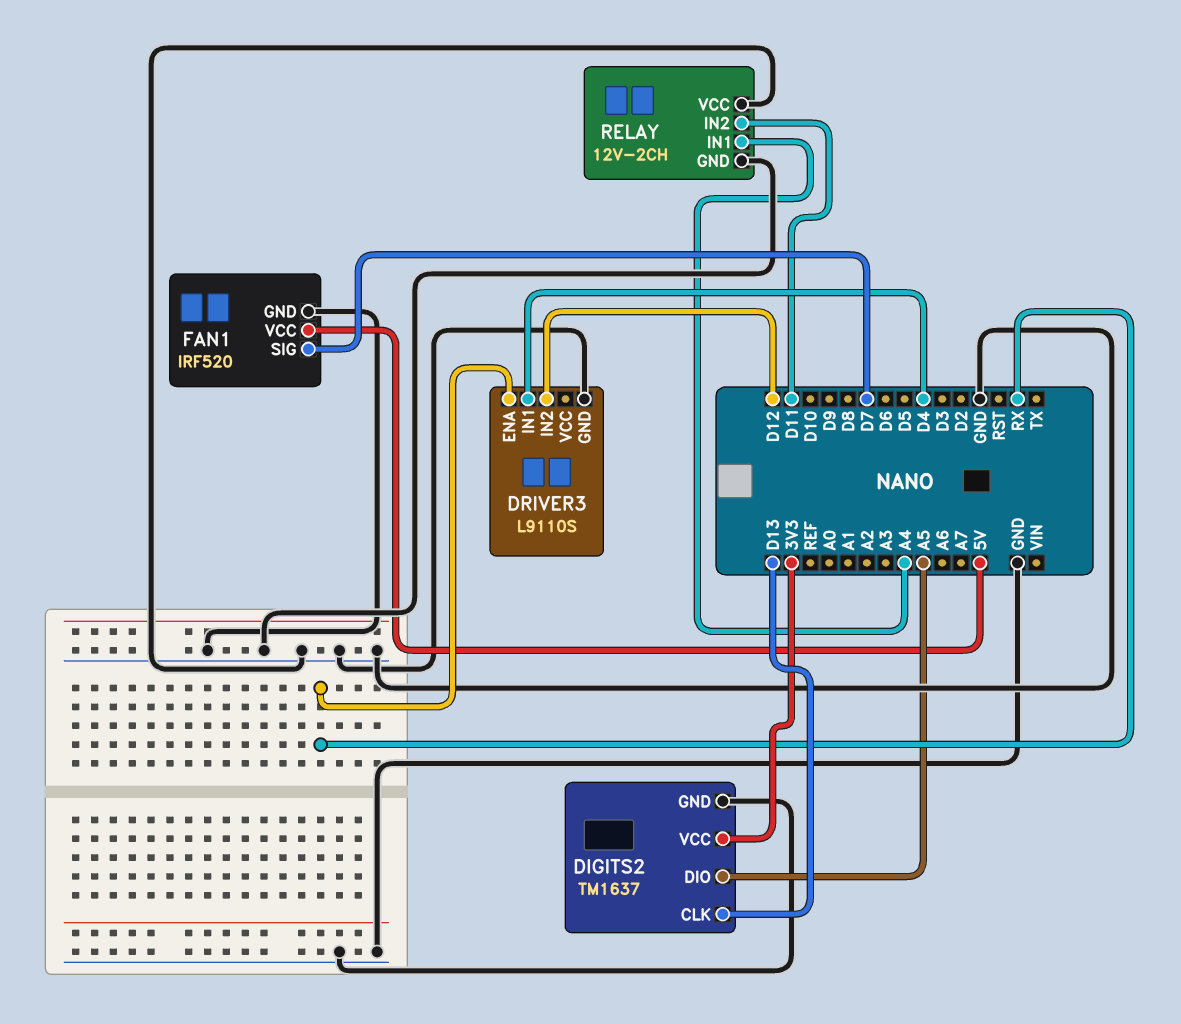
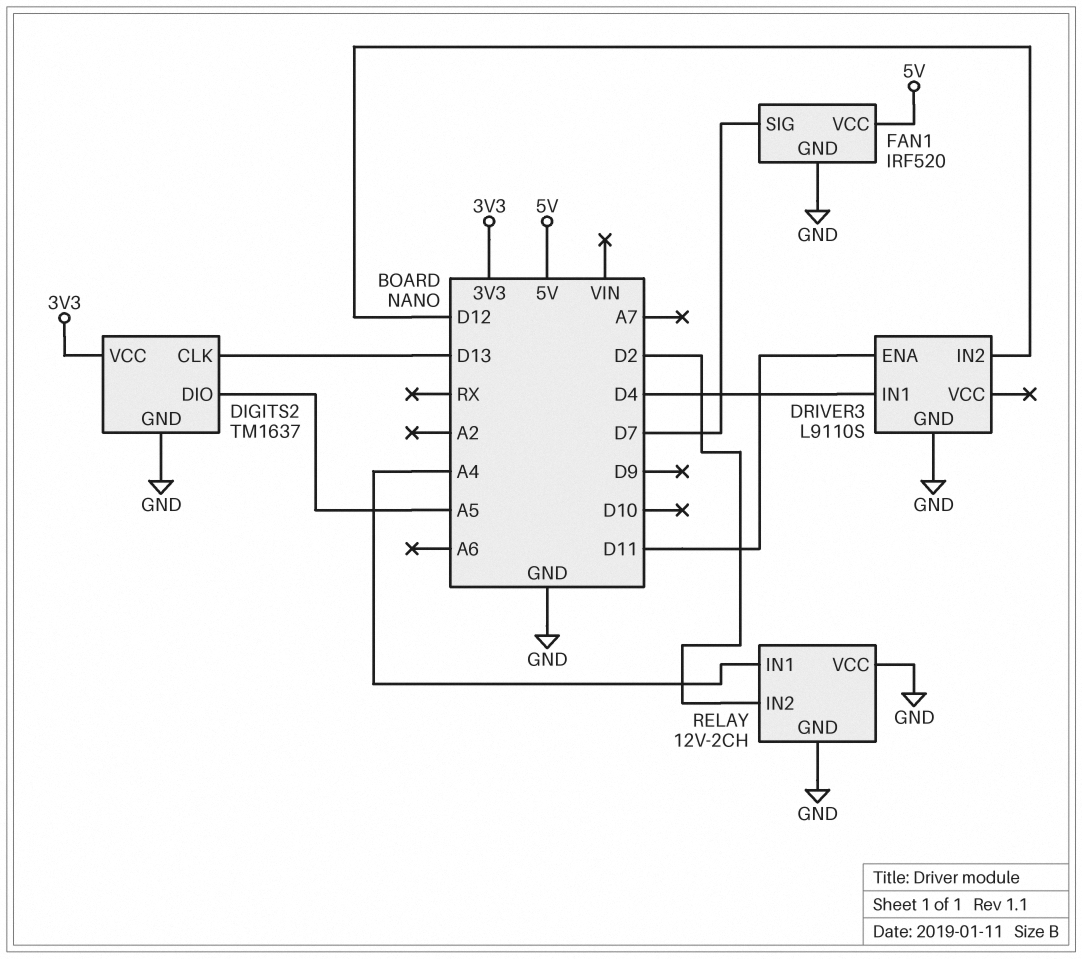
DRIVER3 pin ENA: RX -> D11
RELAY pin IN2: D11 -> D2

